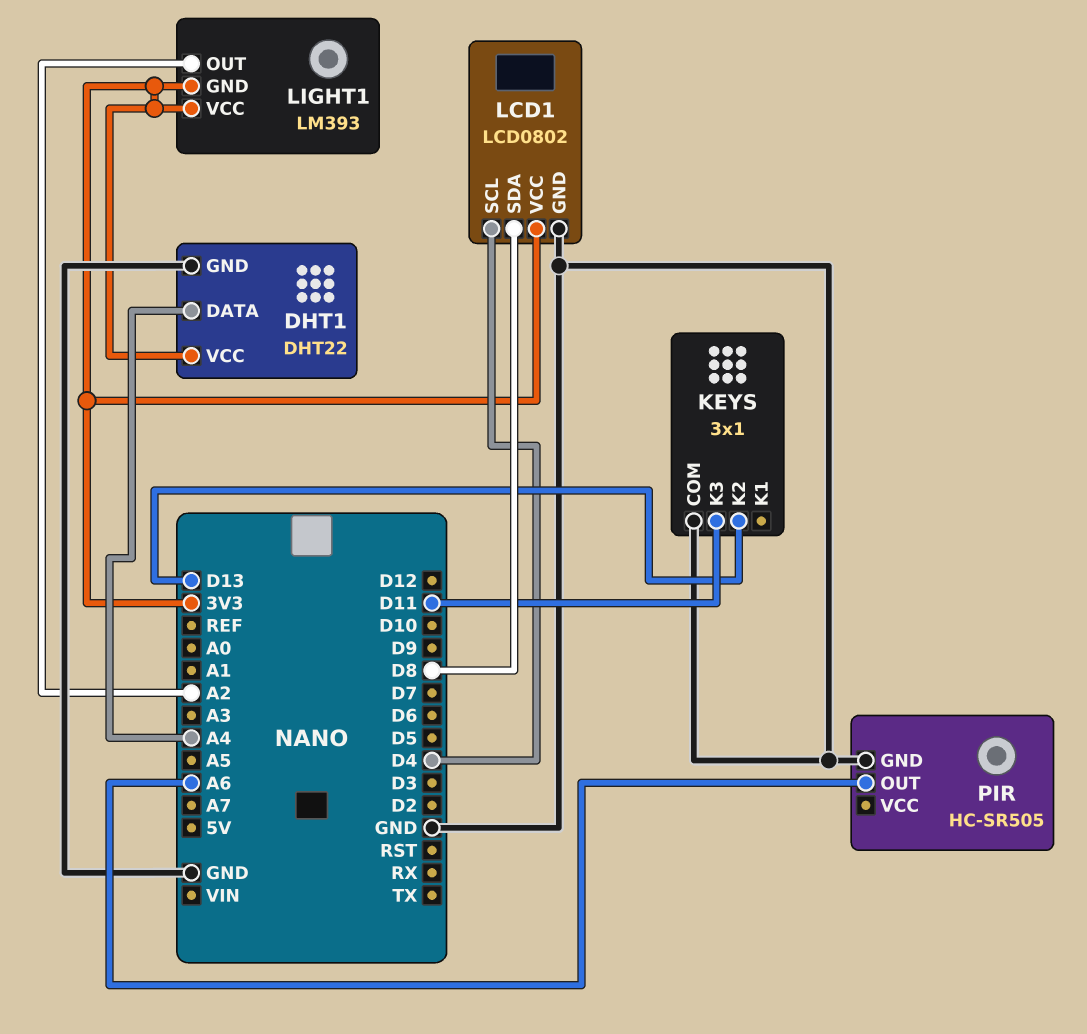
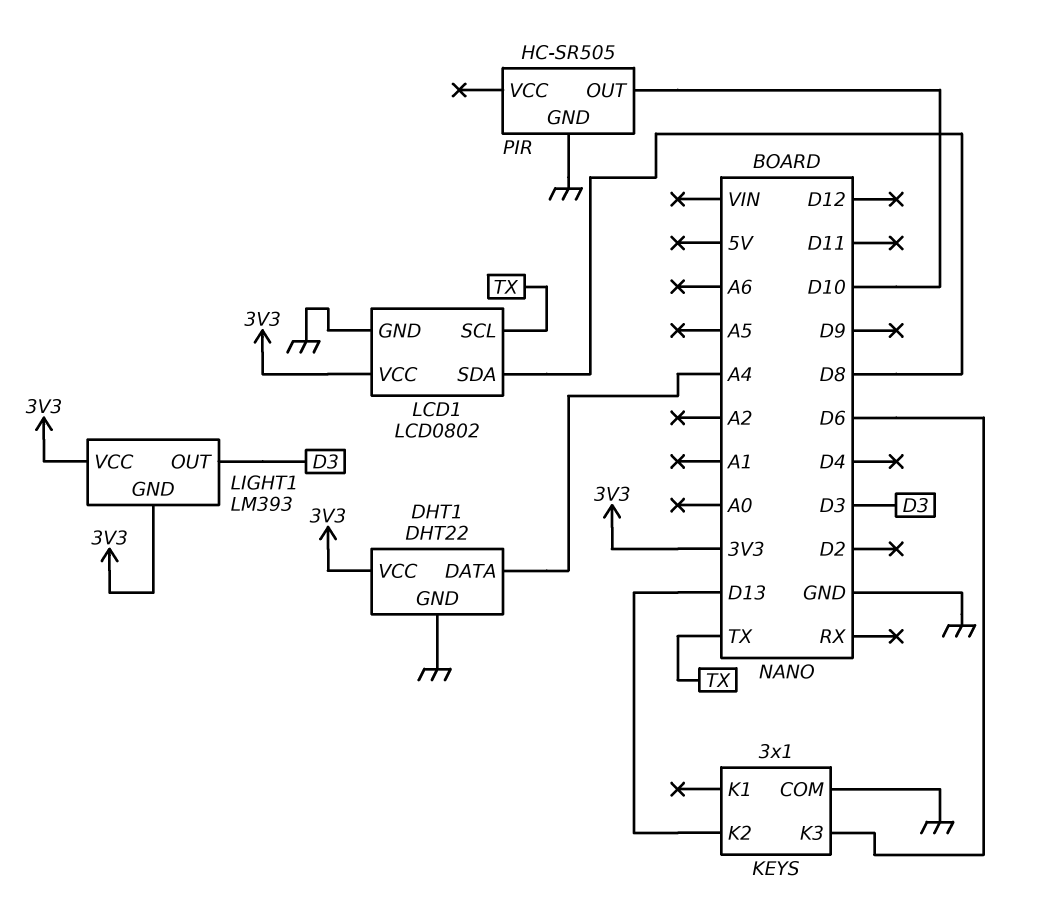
KEYS pin K3: D11 -> D6
LCD1 pin SCL: D4 -> TX
LIGHT1 pin OUT: A2 -> D3
PIR pin OUT: A6 -> D10

